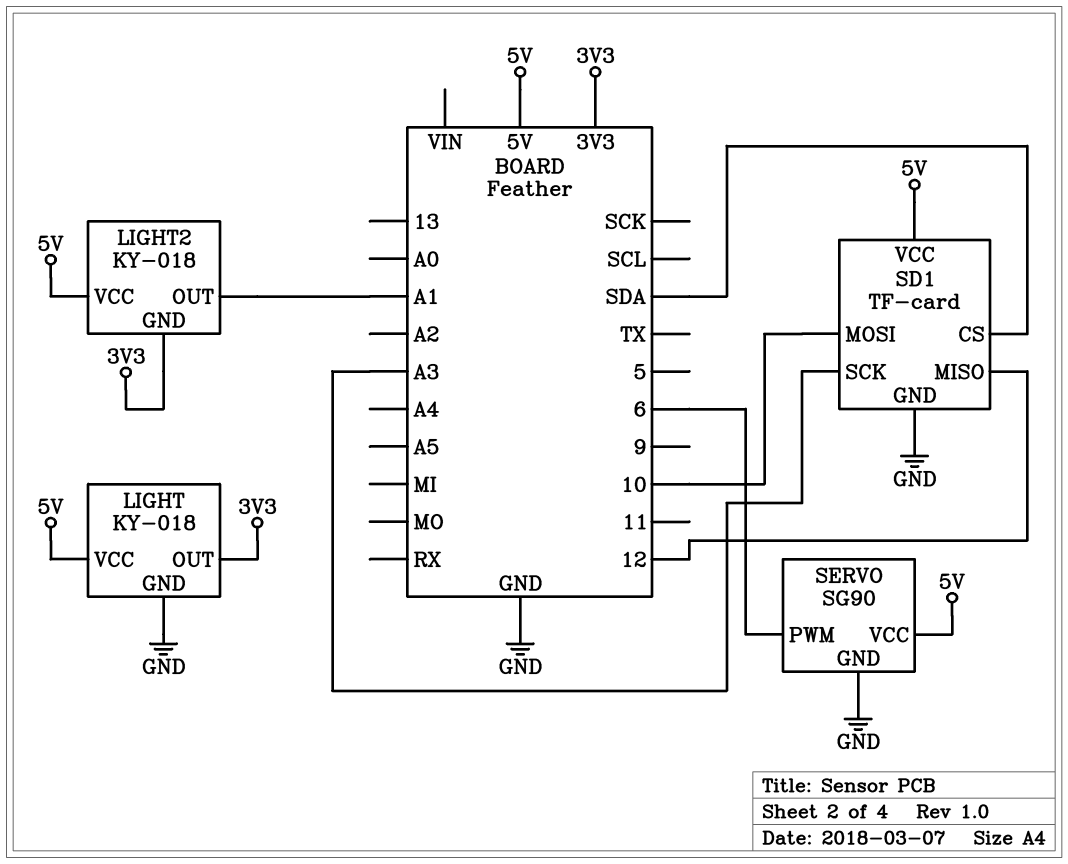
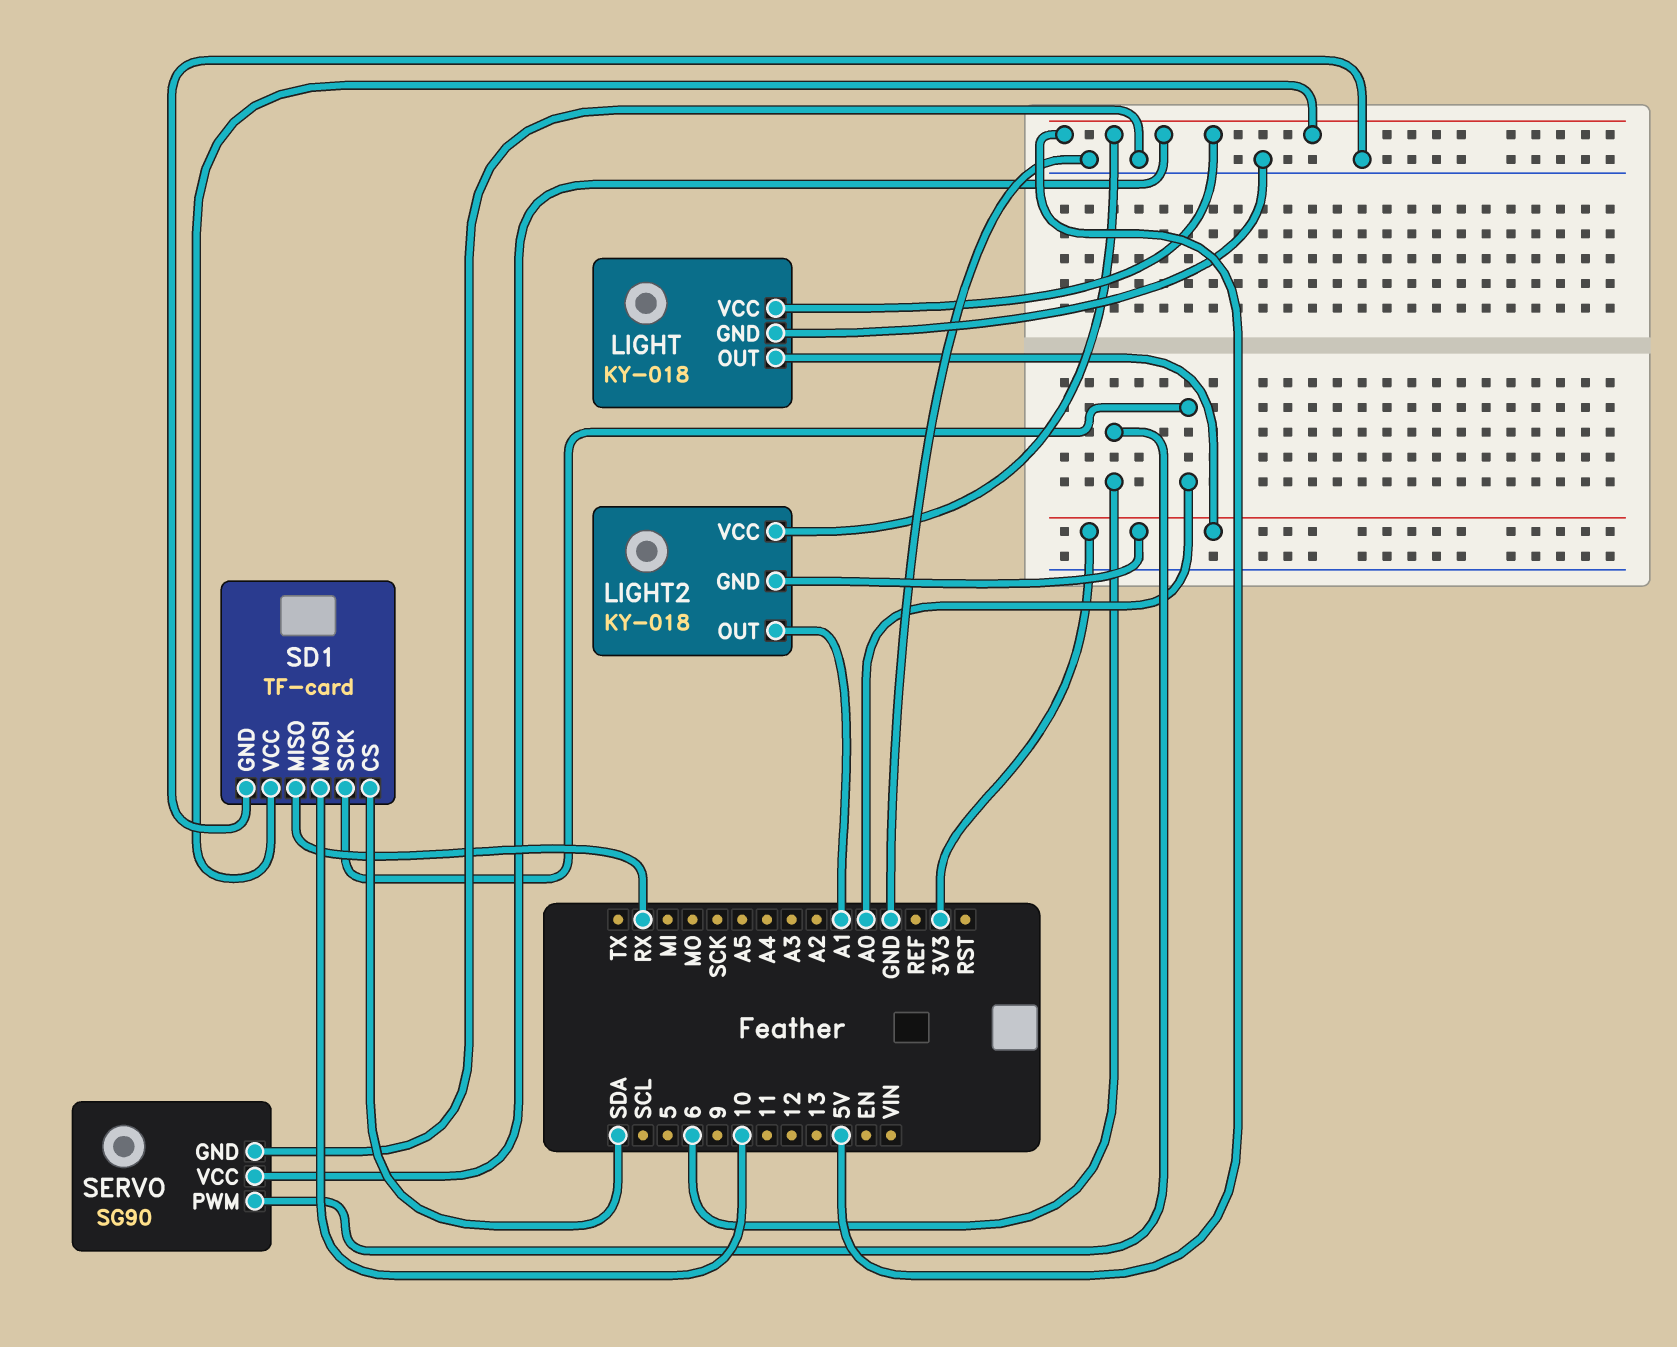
SD1 pin MISO: 12 -> RX
SD1 pin SCK: A3 -> A0

